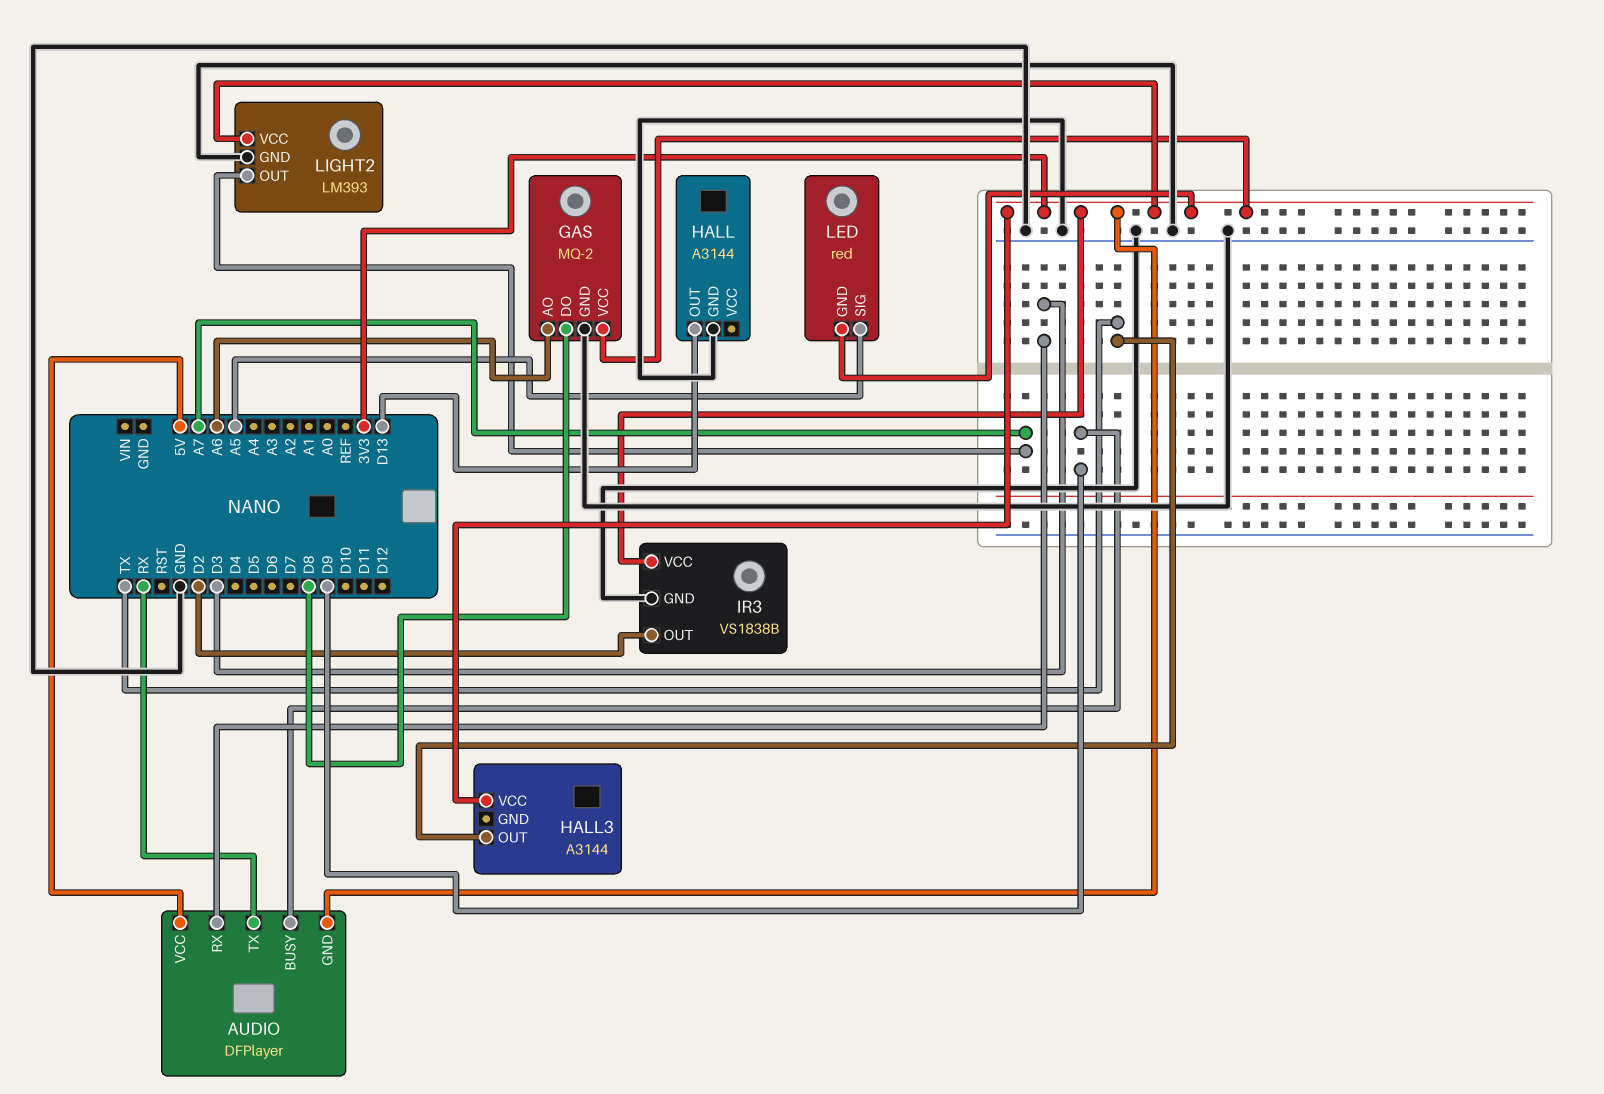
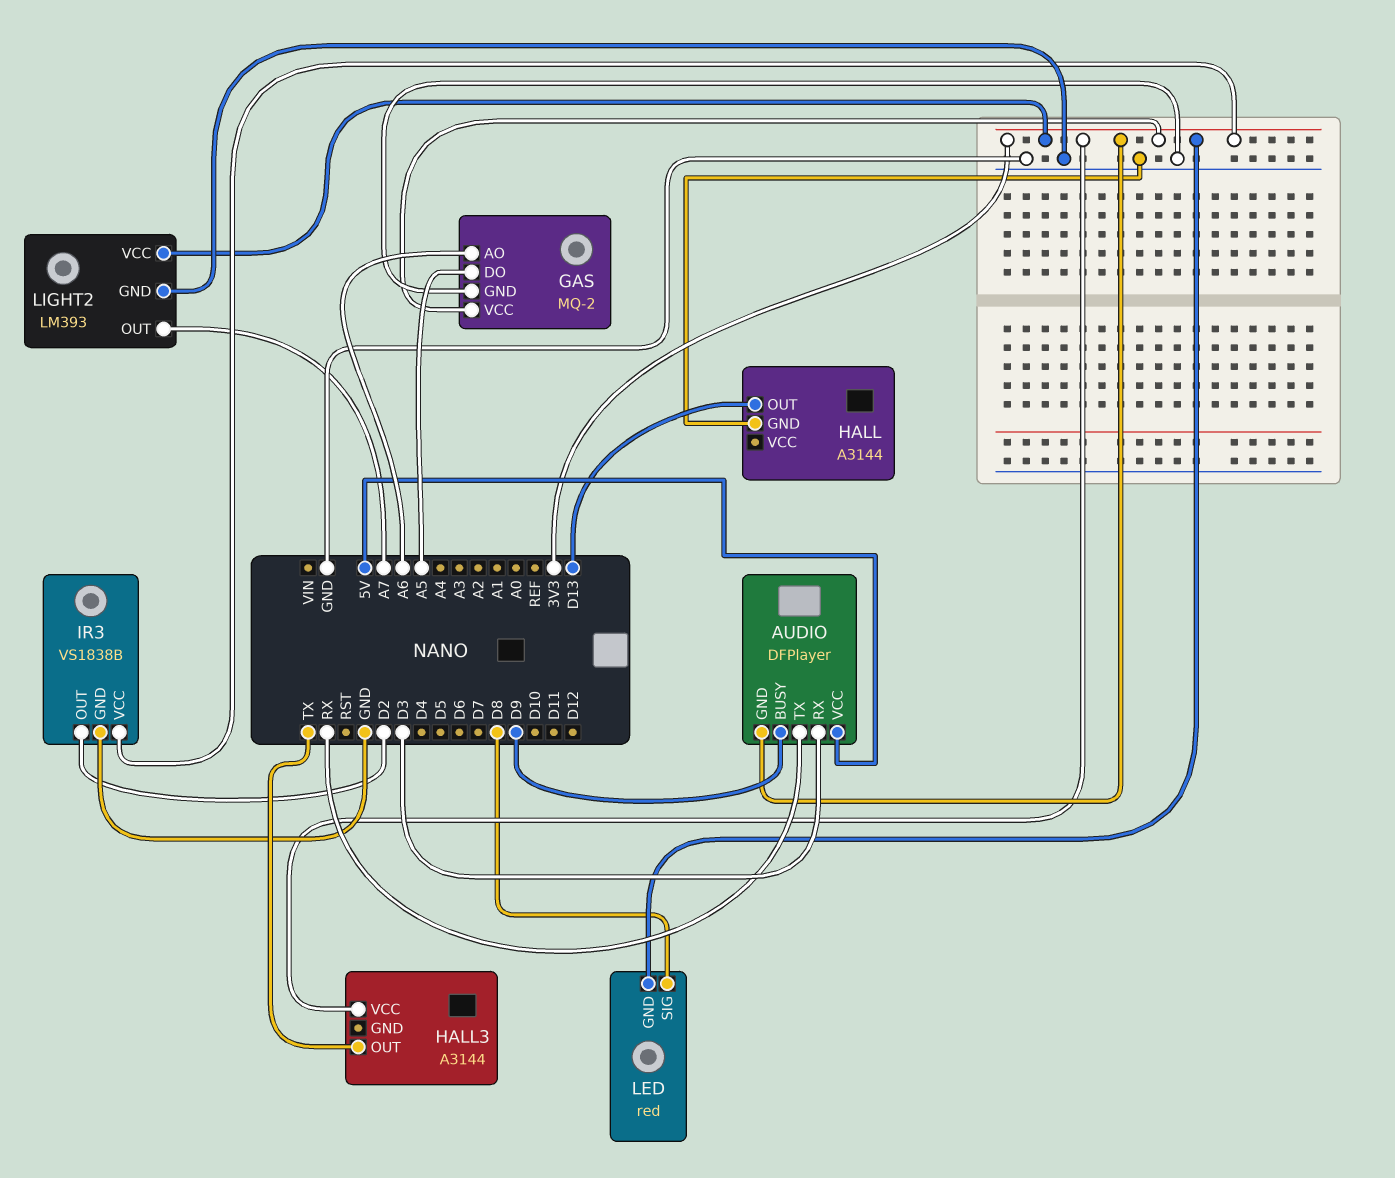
GAS pin DO: D8 -> A5
LED pin SIG: A5 -> D8

